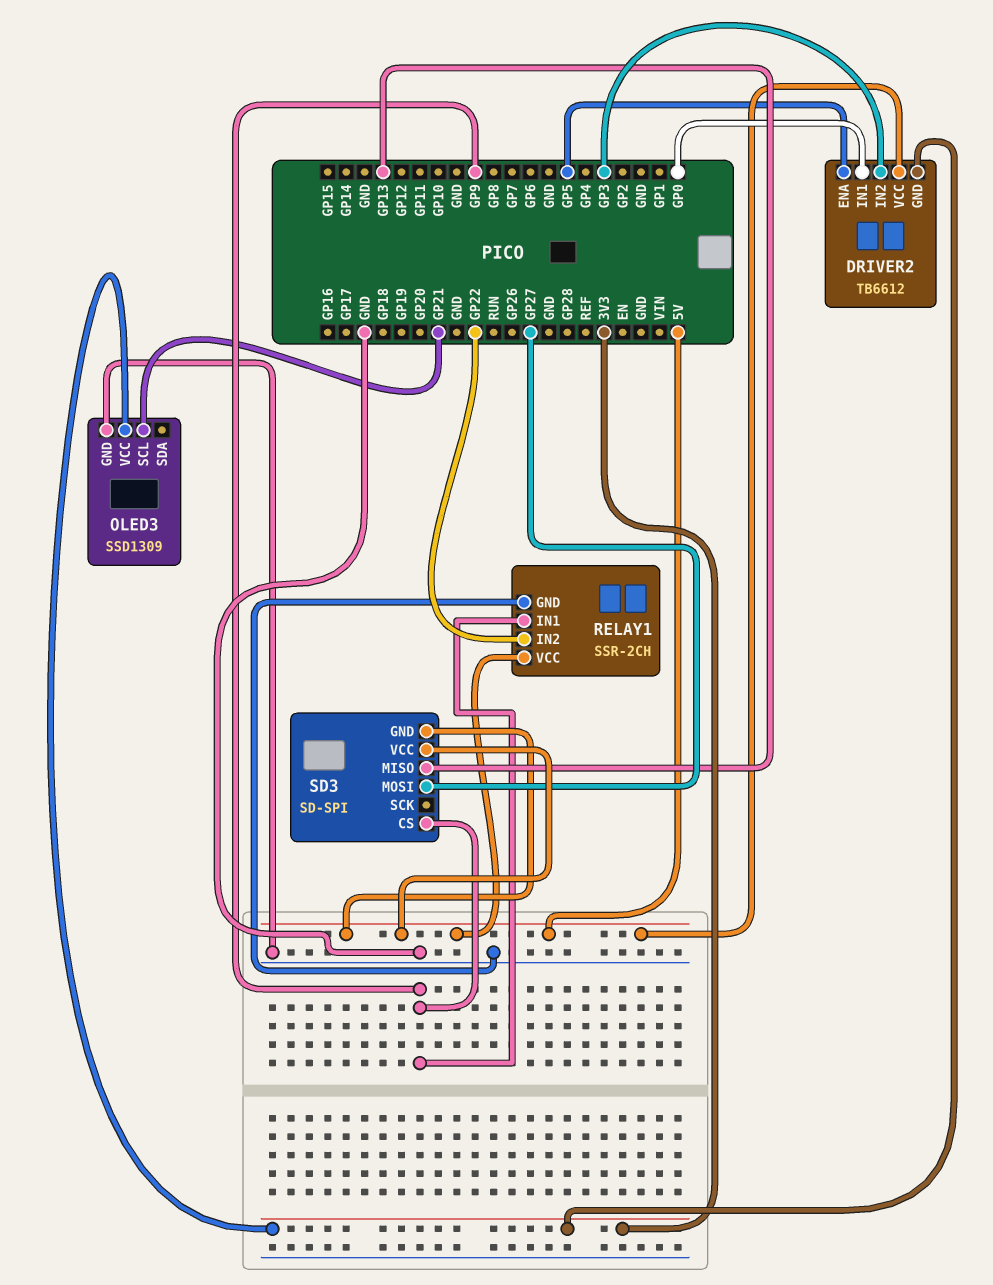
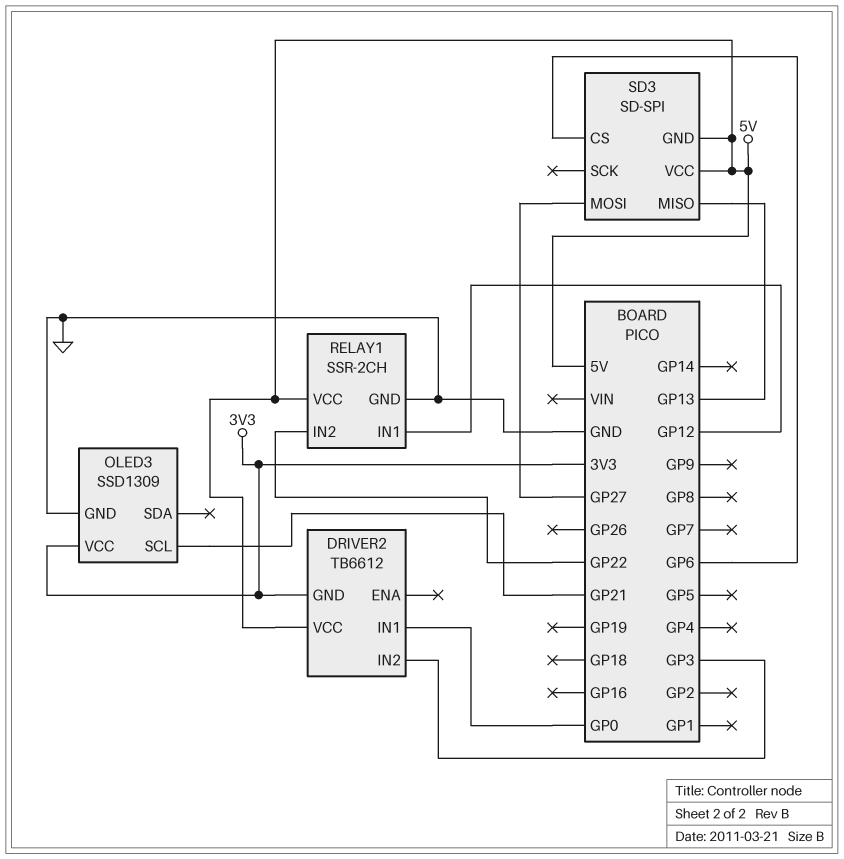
DRIVER2 pin ENA: GP5 -> none
RELAY1 pin IN1: GP9 -> GP12
SD3 pin CS: GP9 -> GP6

